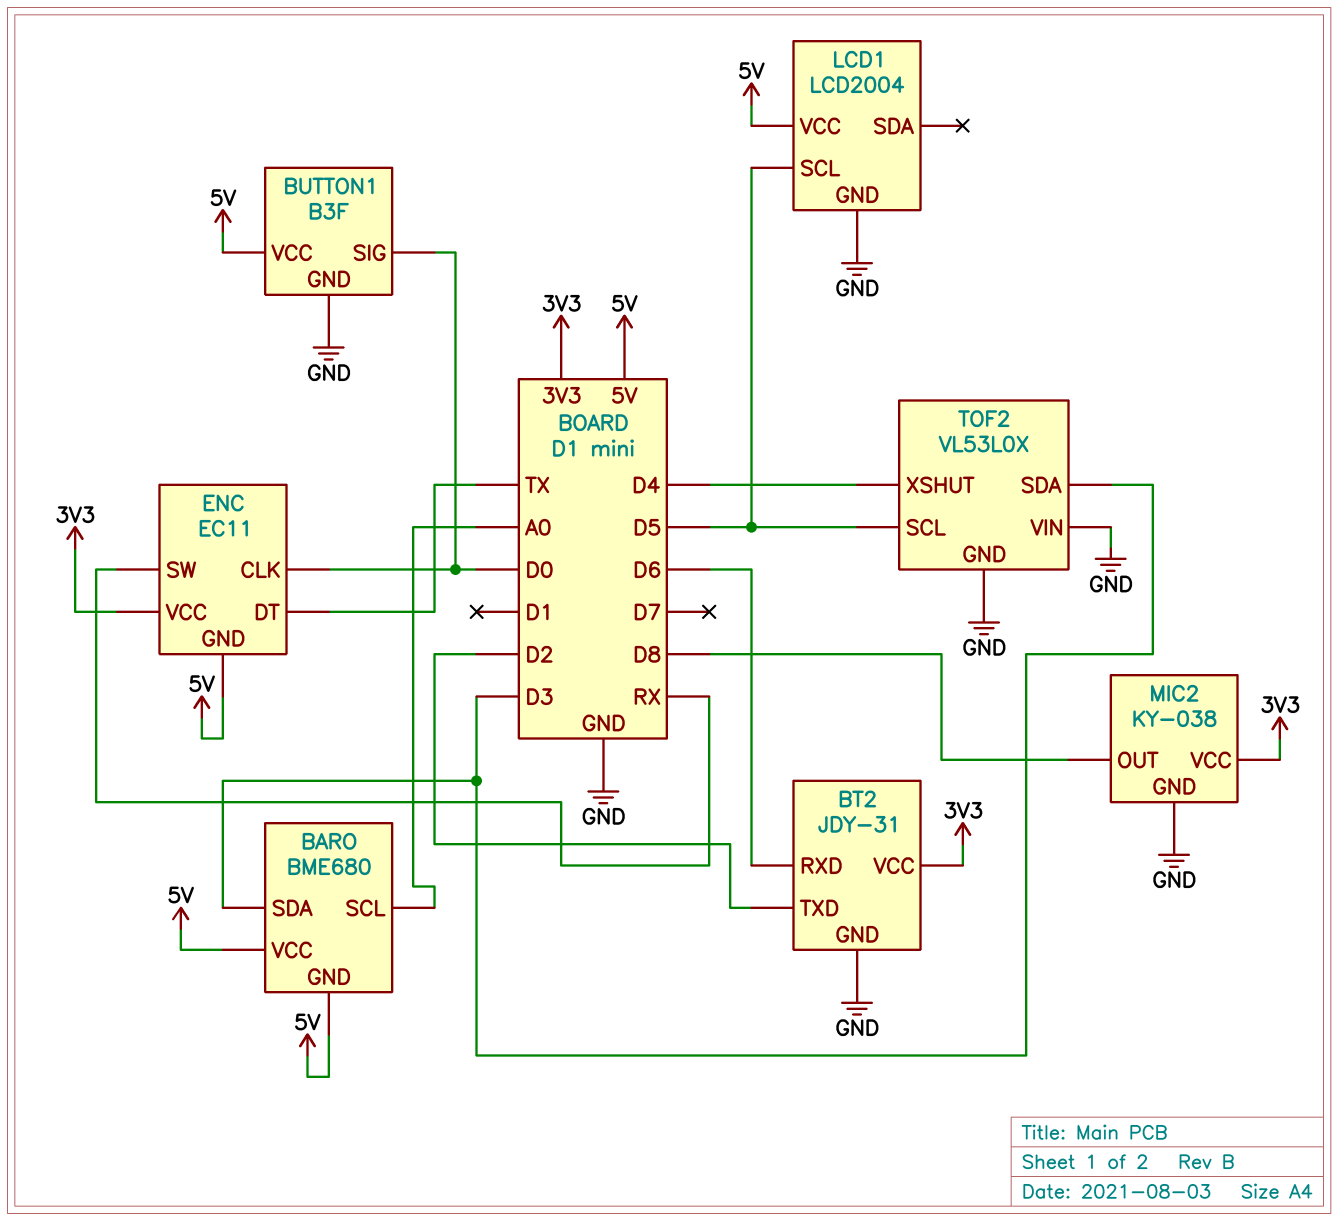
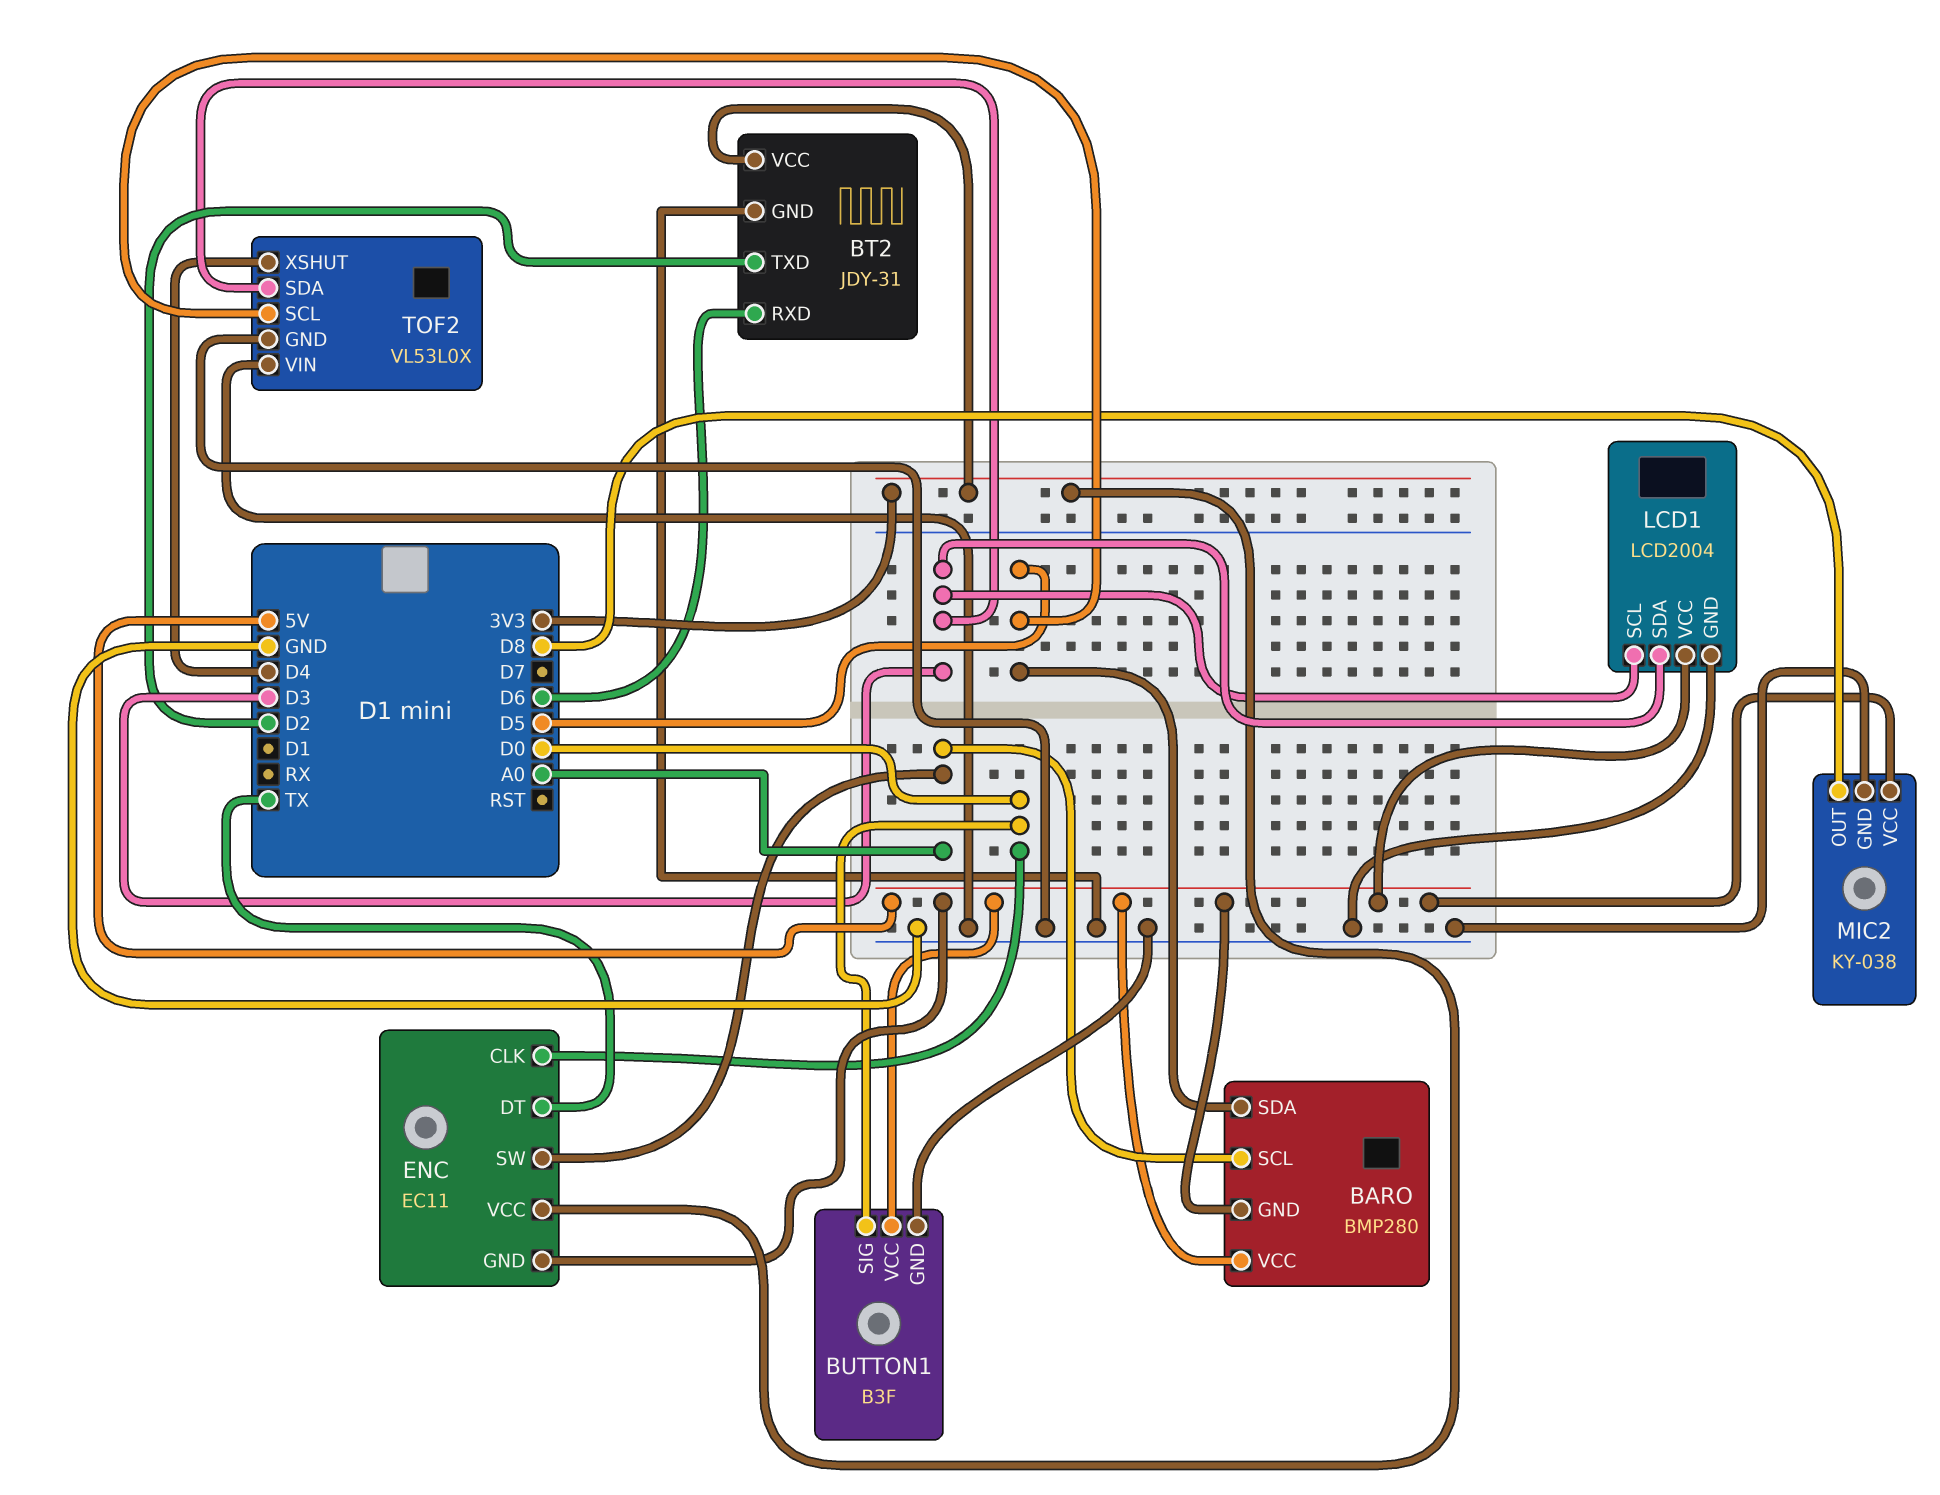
BARO: BME680 -> BMP280
BARO pin SDA: D3 -> D5
ENC pin SW: RX -> A0
LCD1 pin SCL: D5 -> D3
LCD1 pin SDA: none -> D3
MIC2 pin VCC: 3V3 -> 5V

